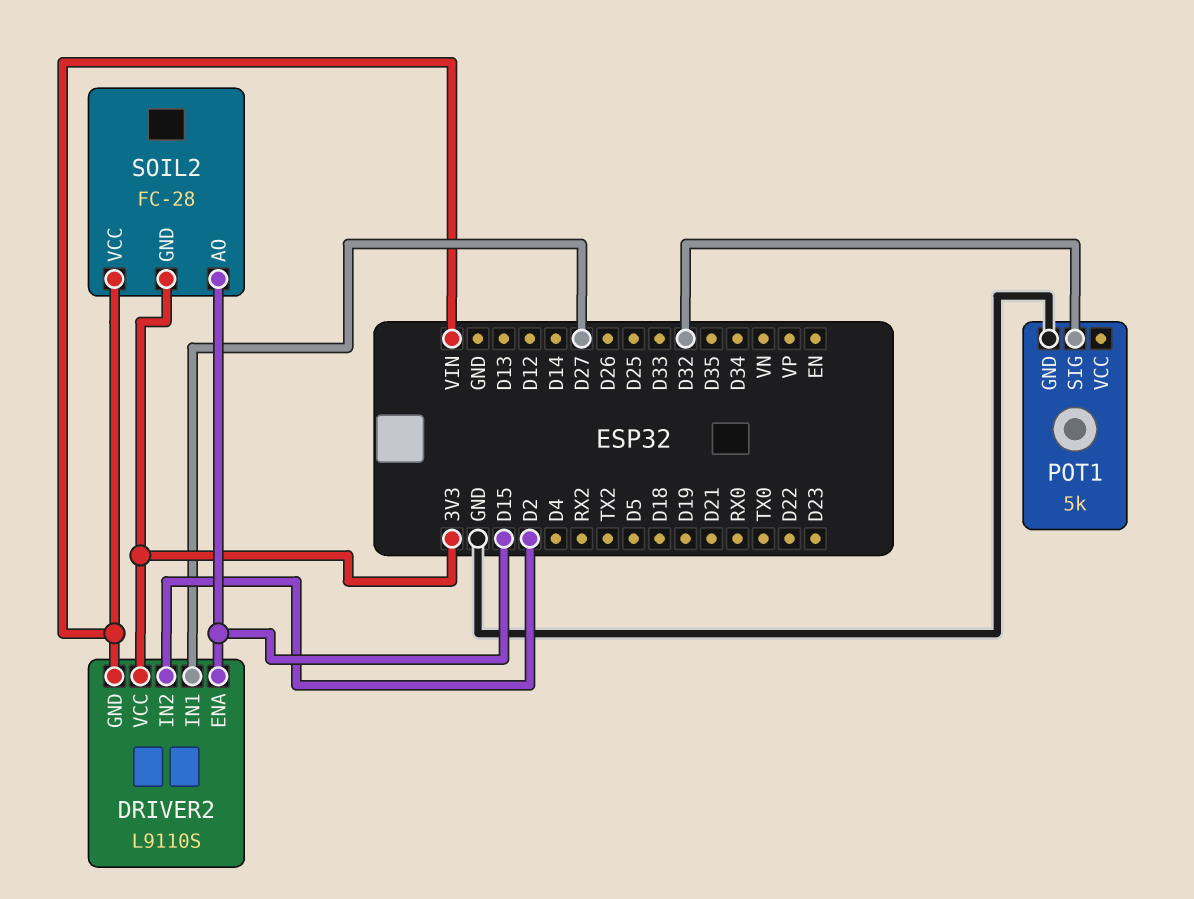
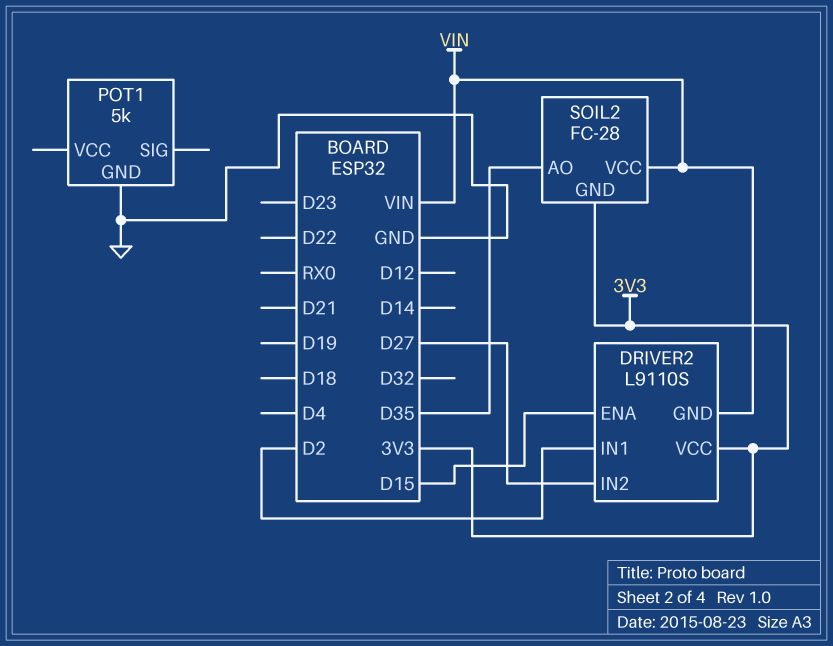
DRIVER2 pin IN1: D27 -> D2
DRIVER2 pin IN2: D2 -> D27
POT1 pin SIG: D32 -> none
SOIL2 pin AO: D15 -> D35

